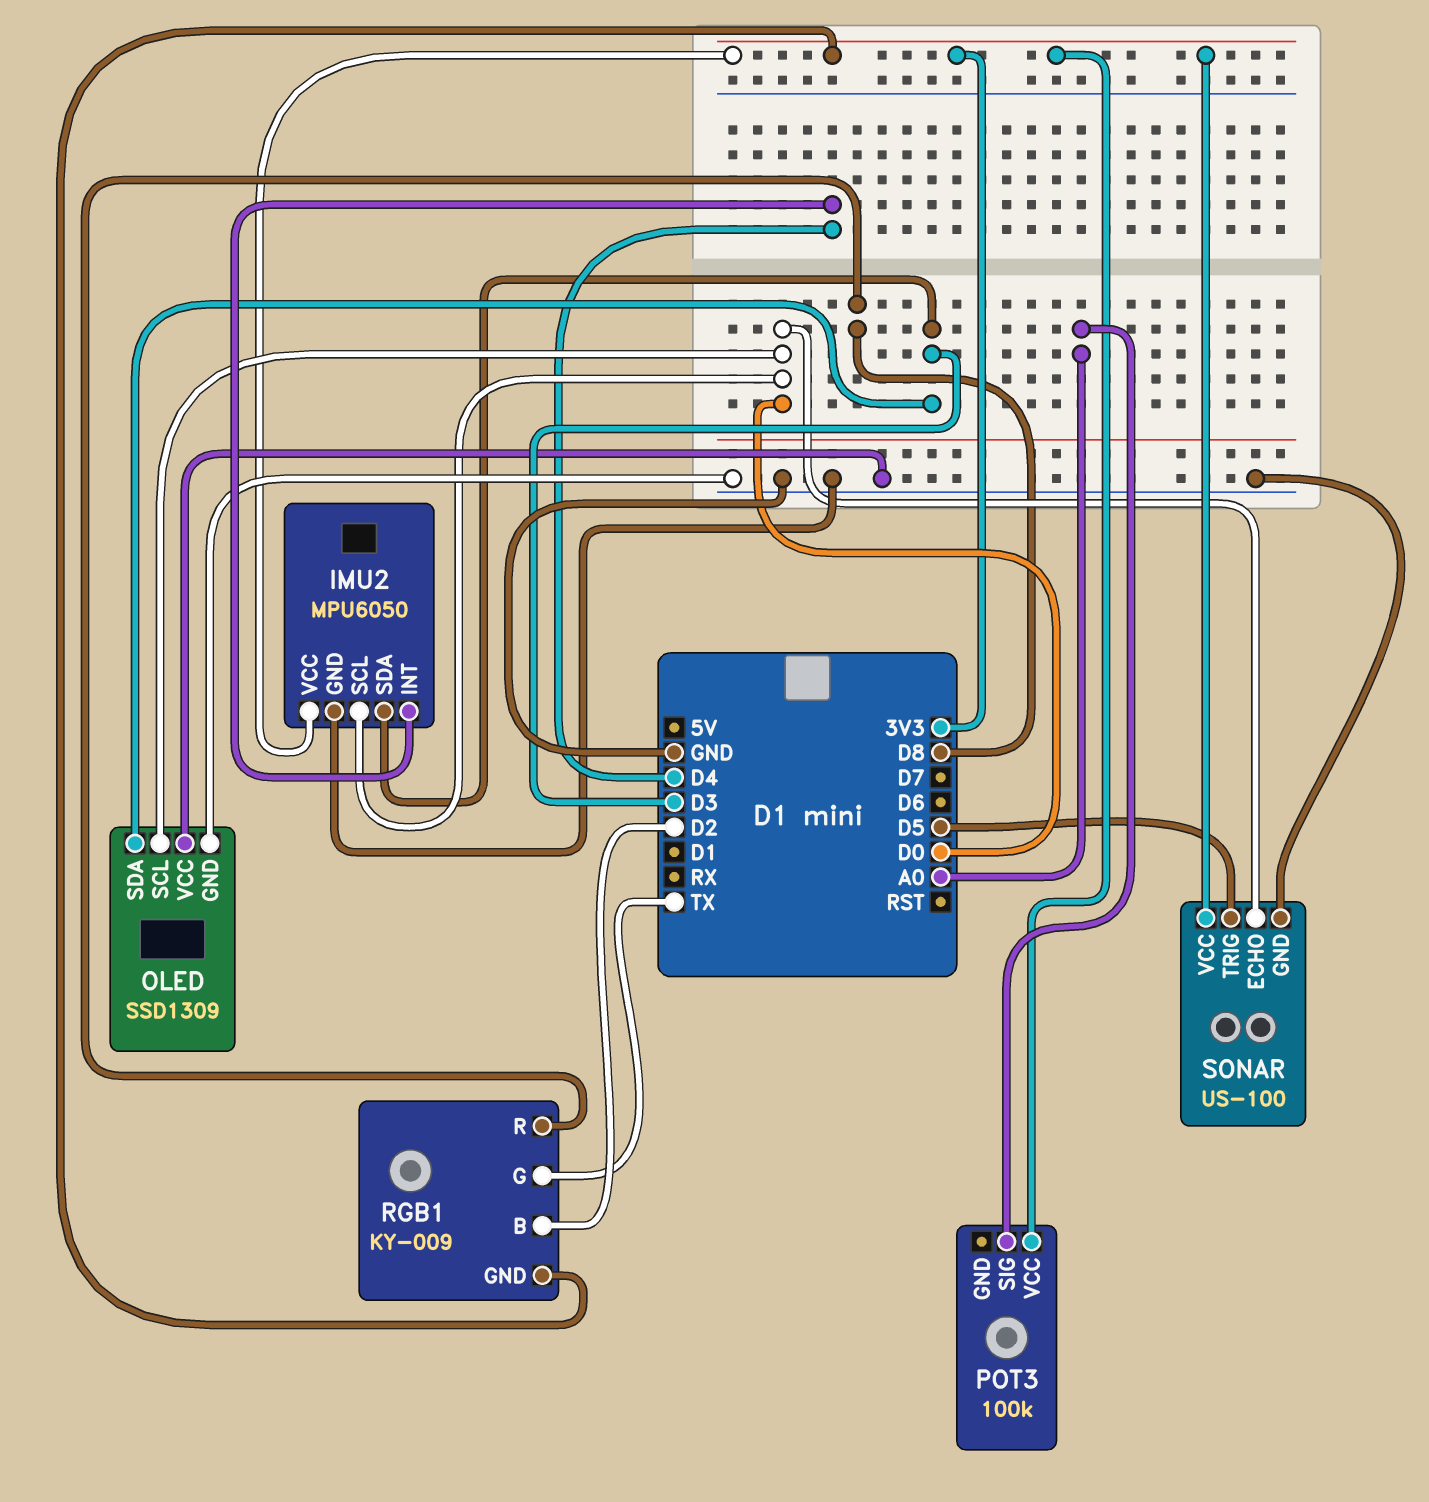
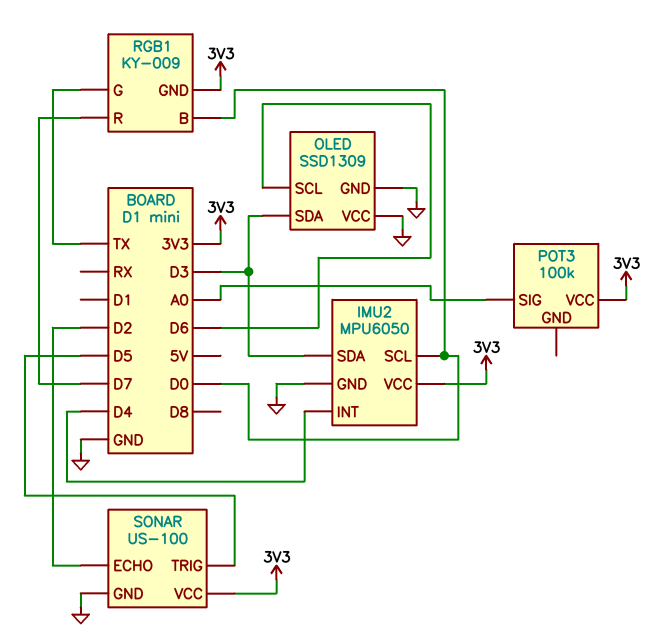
OLED pin SCL: D0 -> D6
RGB1 pin B: D2 -> D0
RGB1 pin R: D8 -> D7
SONAR pin ECHO: D0 -> D2

